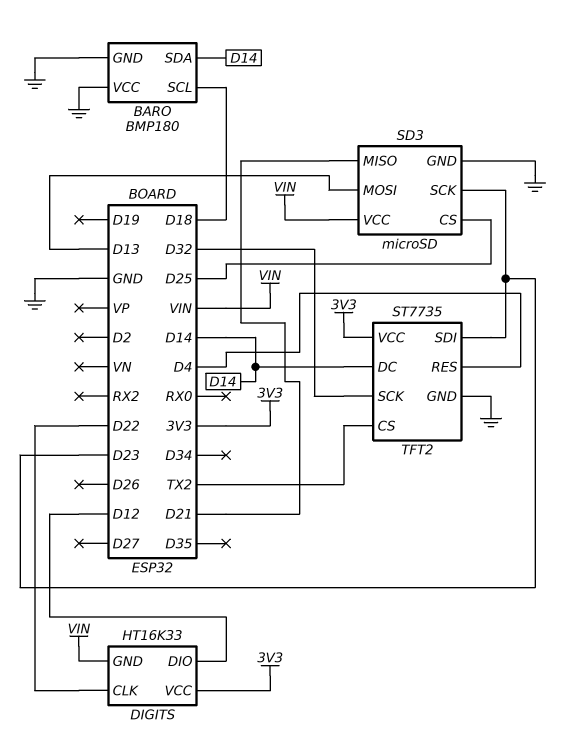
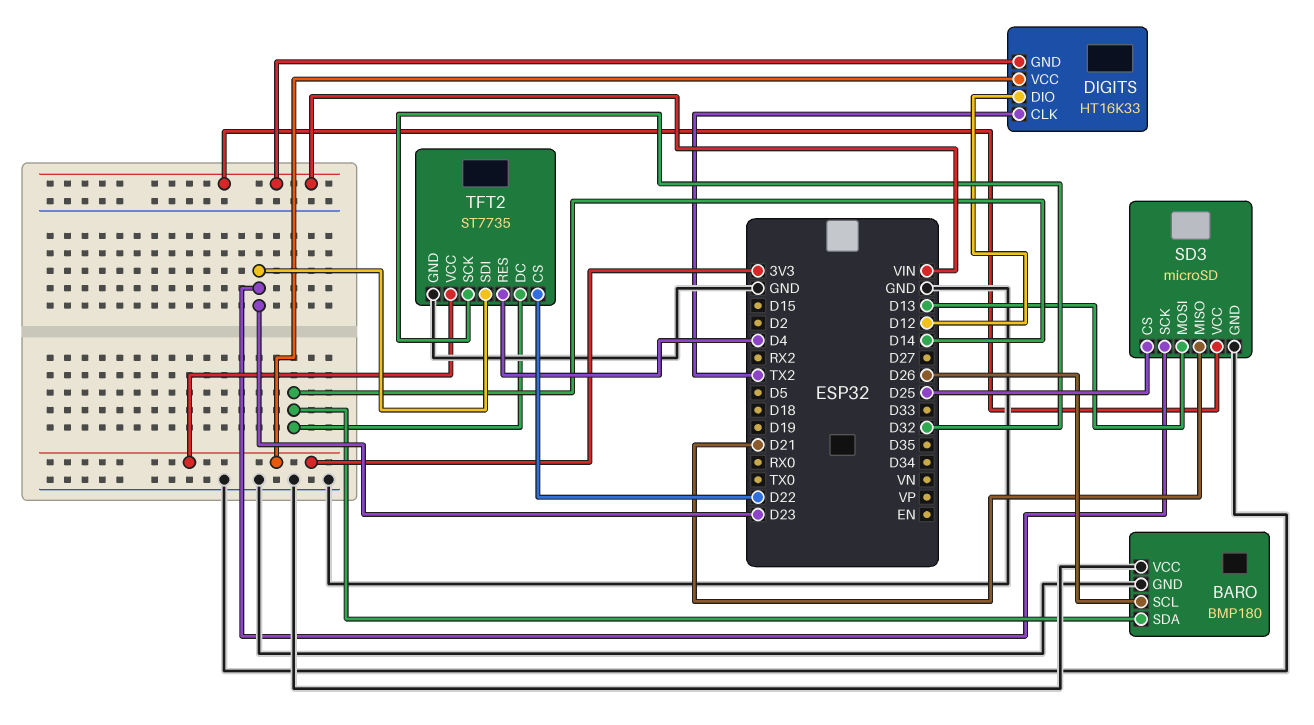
BARO pin SCL: D18 -> D26
DIGITS pin CLK: D22 -> TX2
TFT2 pin CS: TX2 -> D22

